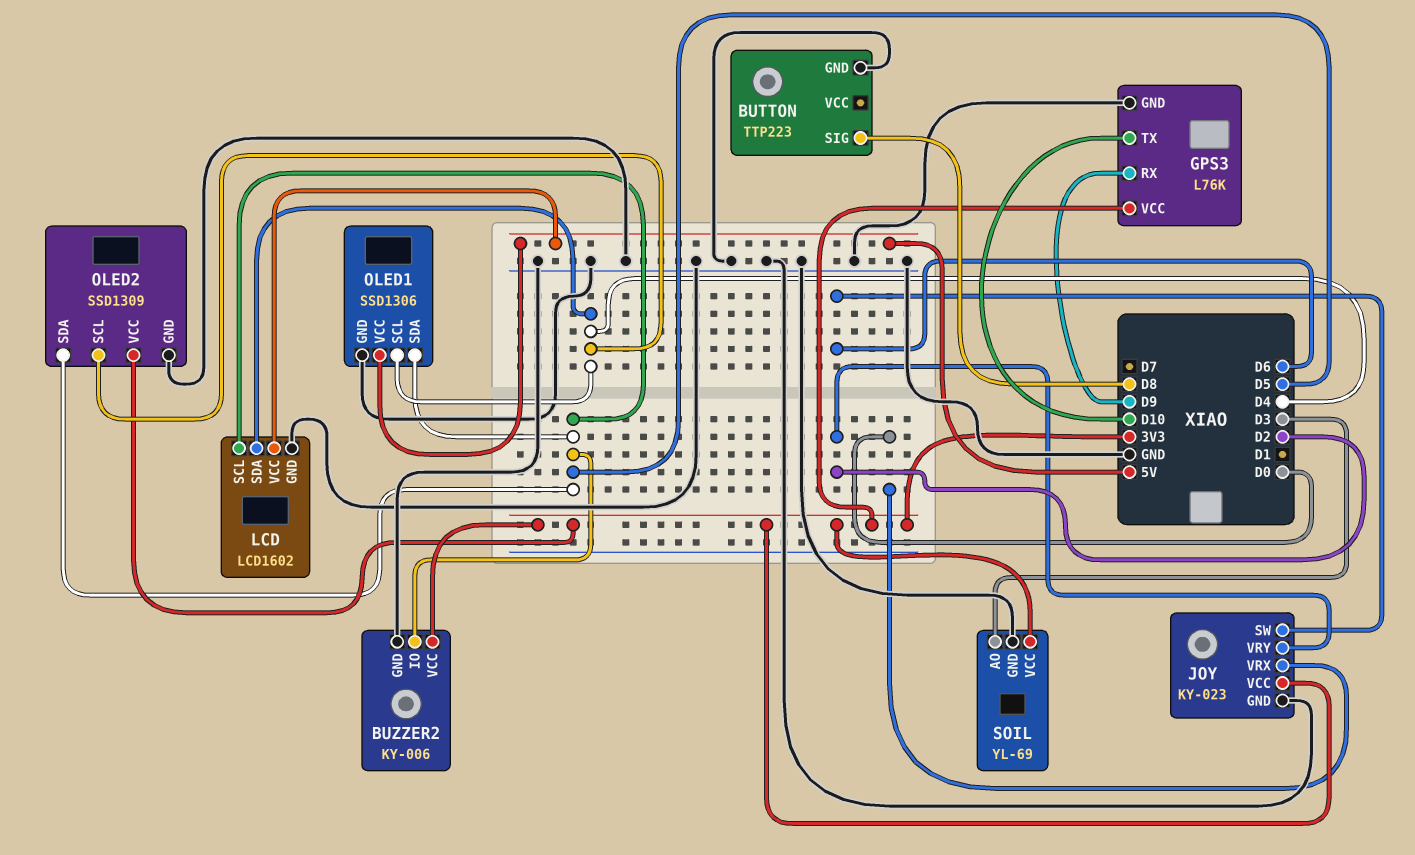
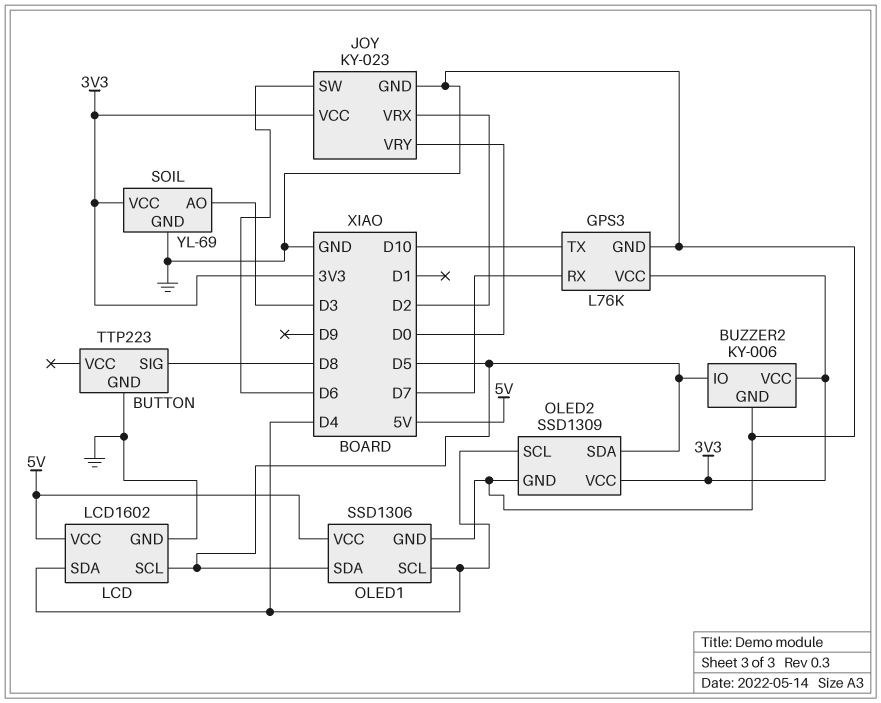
GPS3 pin RX: D9 -> D7
JOY pin VRX: D0 -> D2
JOY pin VRY: D2 -> D0

